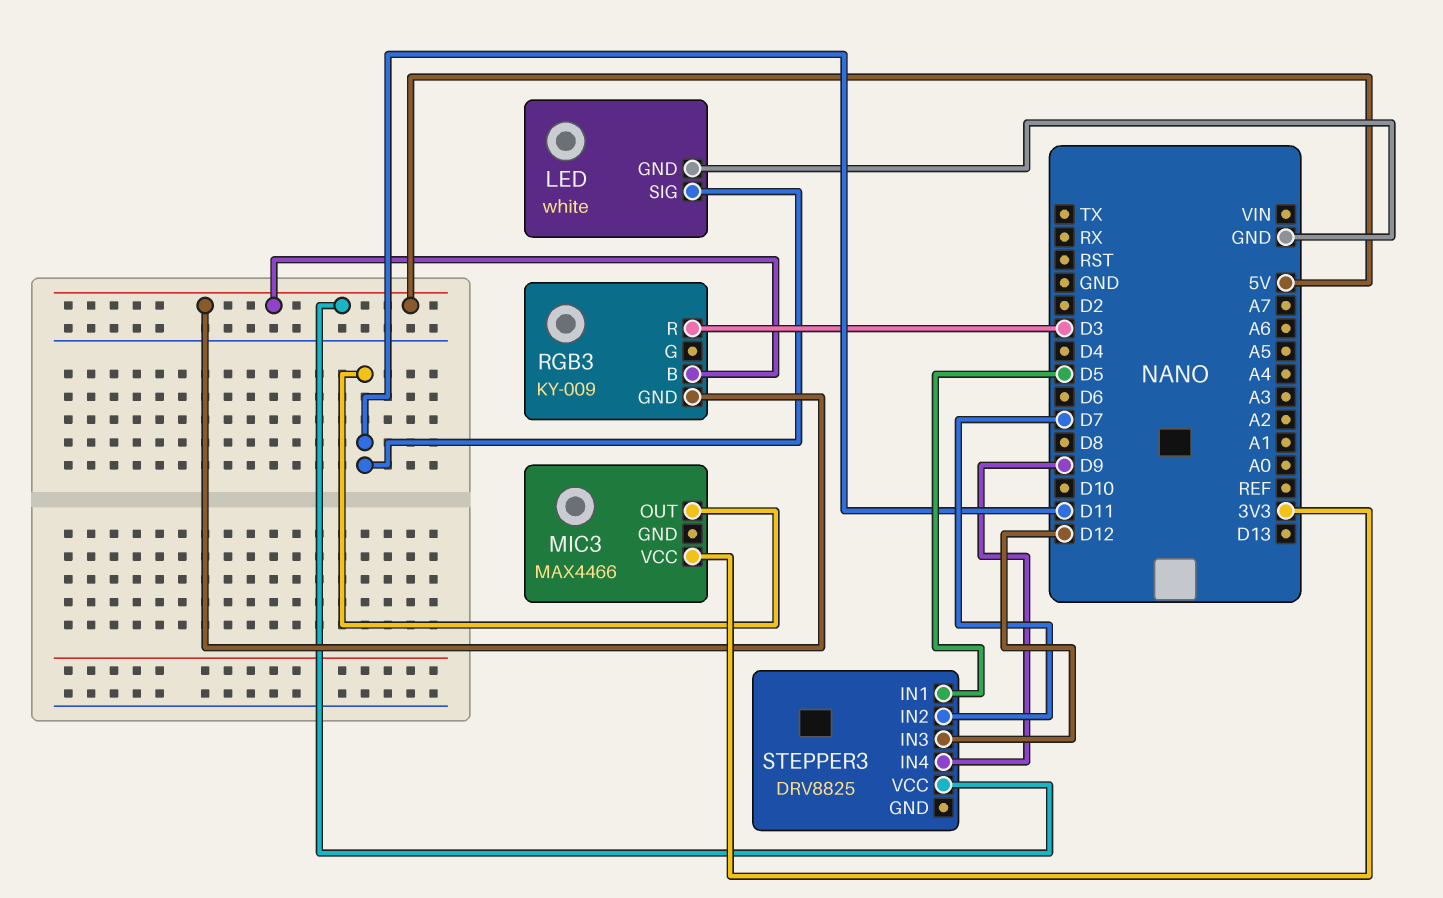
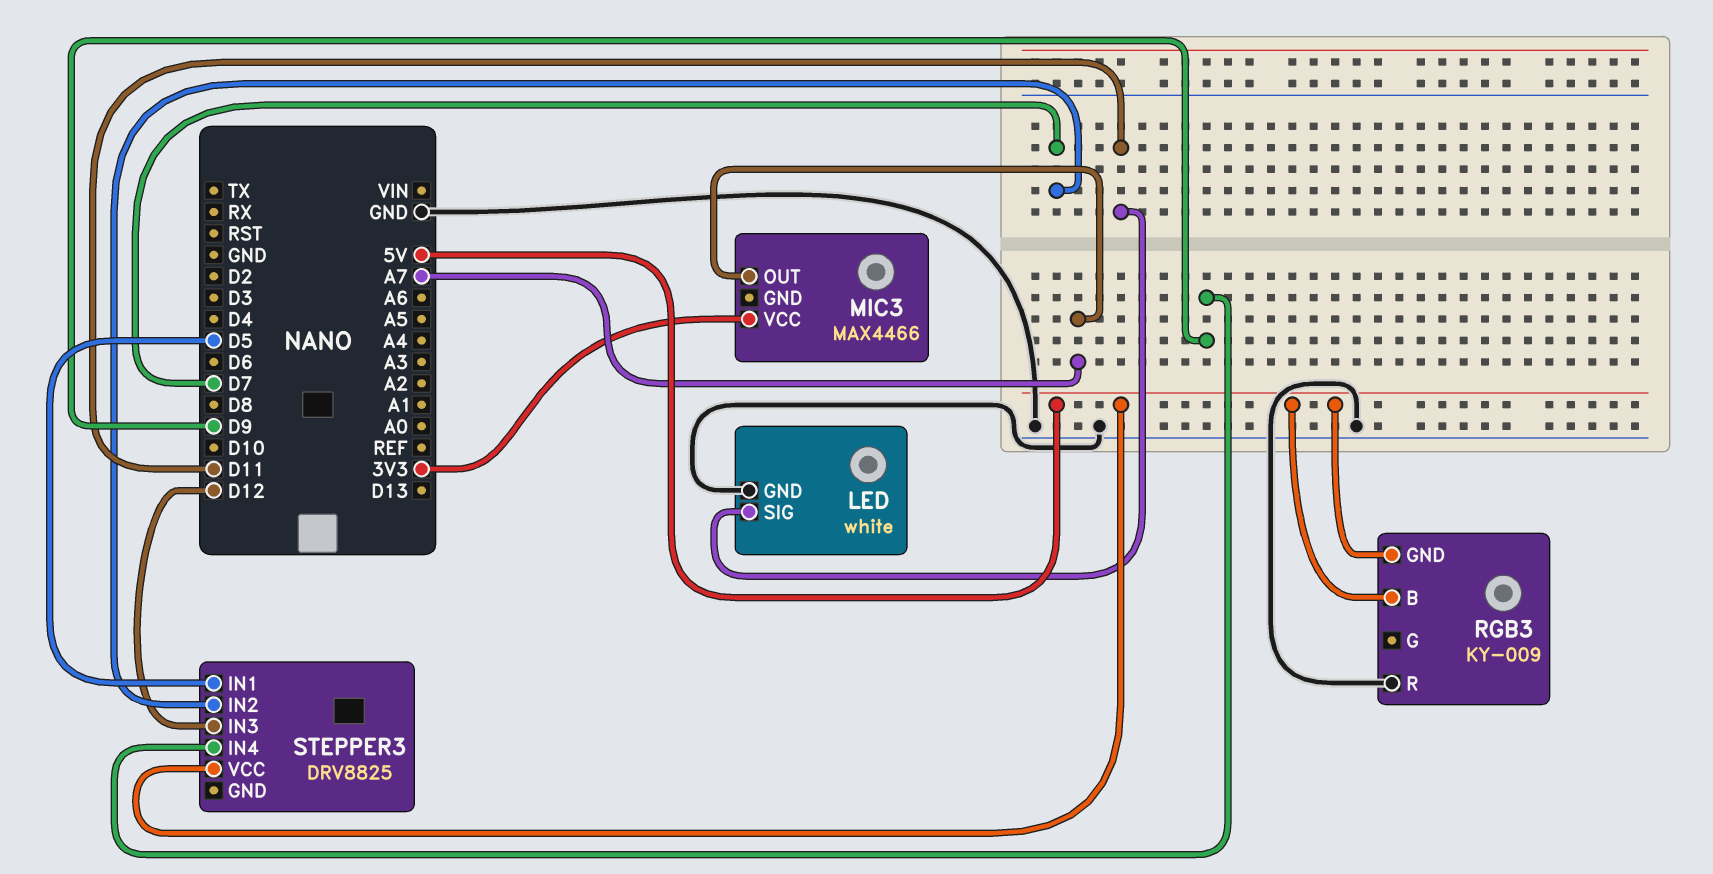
MIC3 pin OUT: D11 -> A7
RGB3 pin R: D3 -> GND

